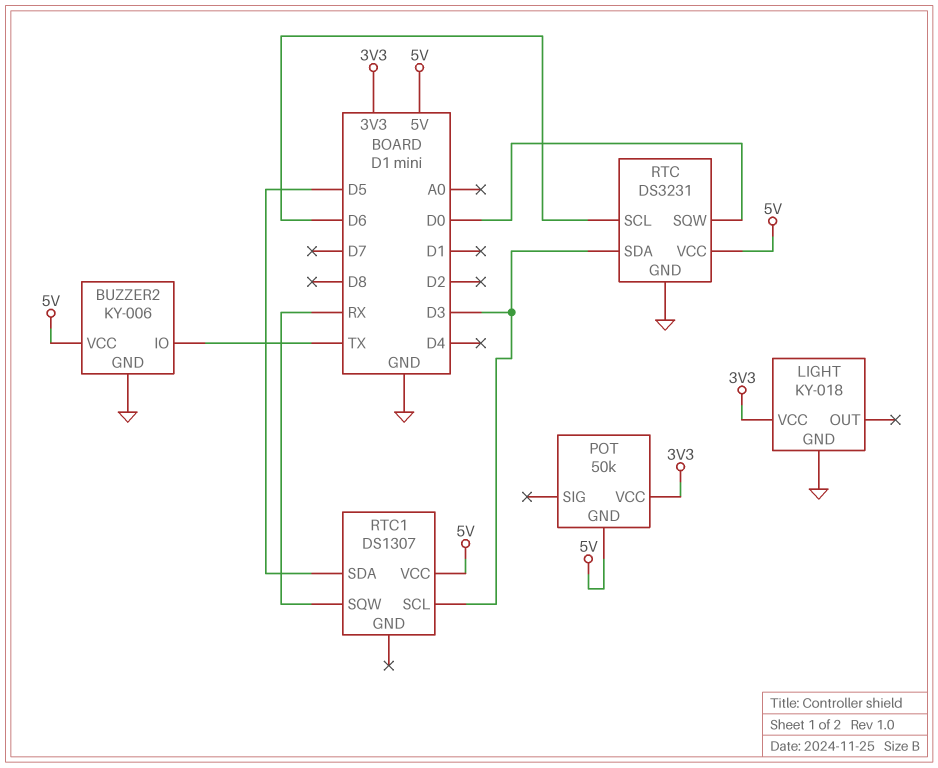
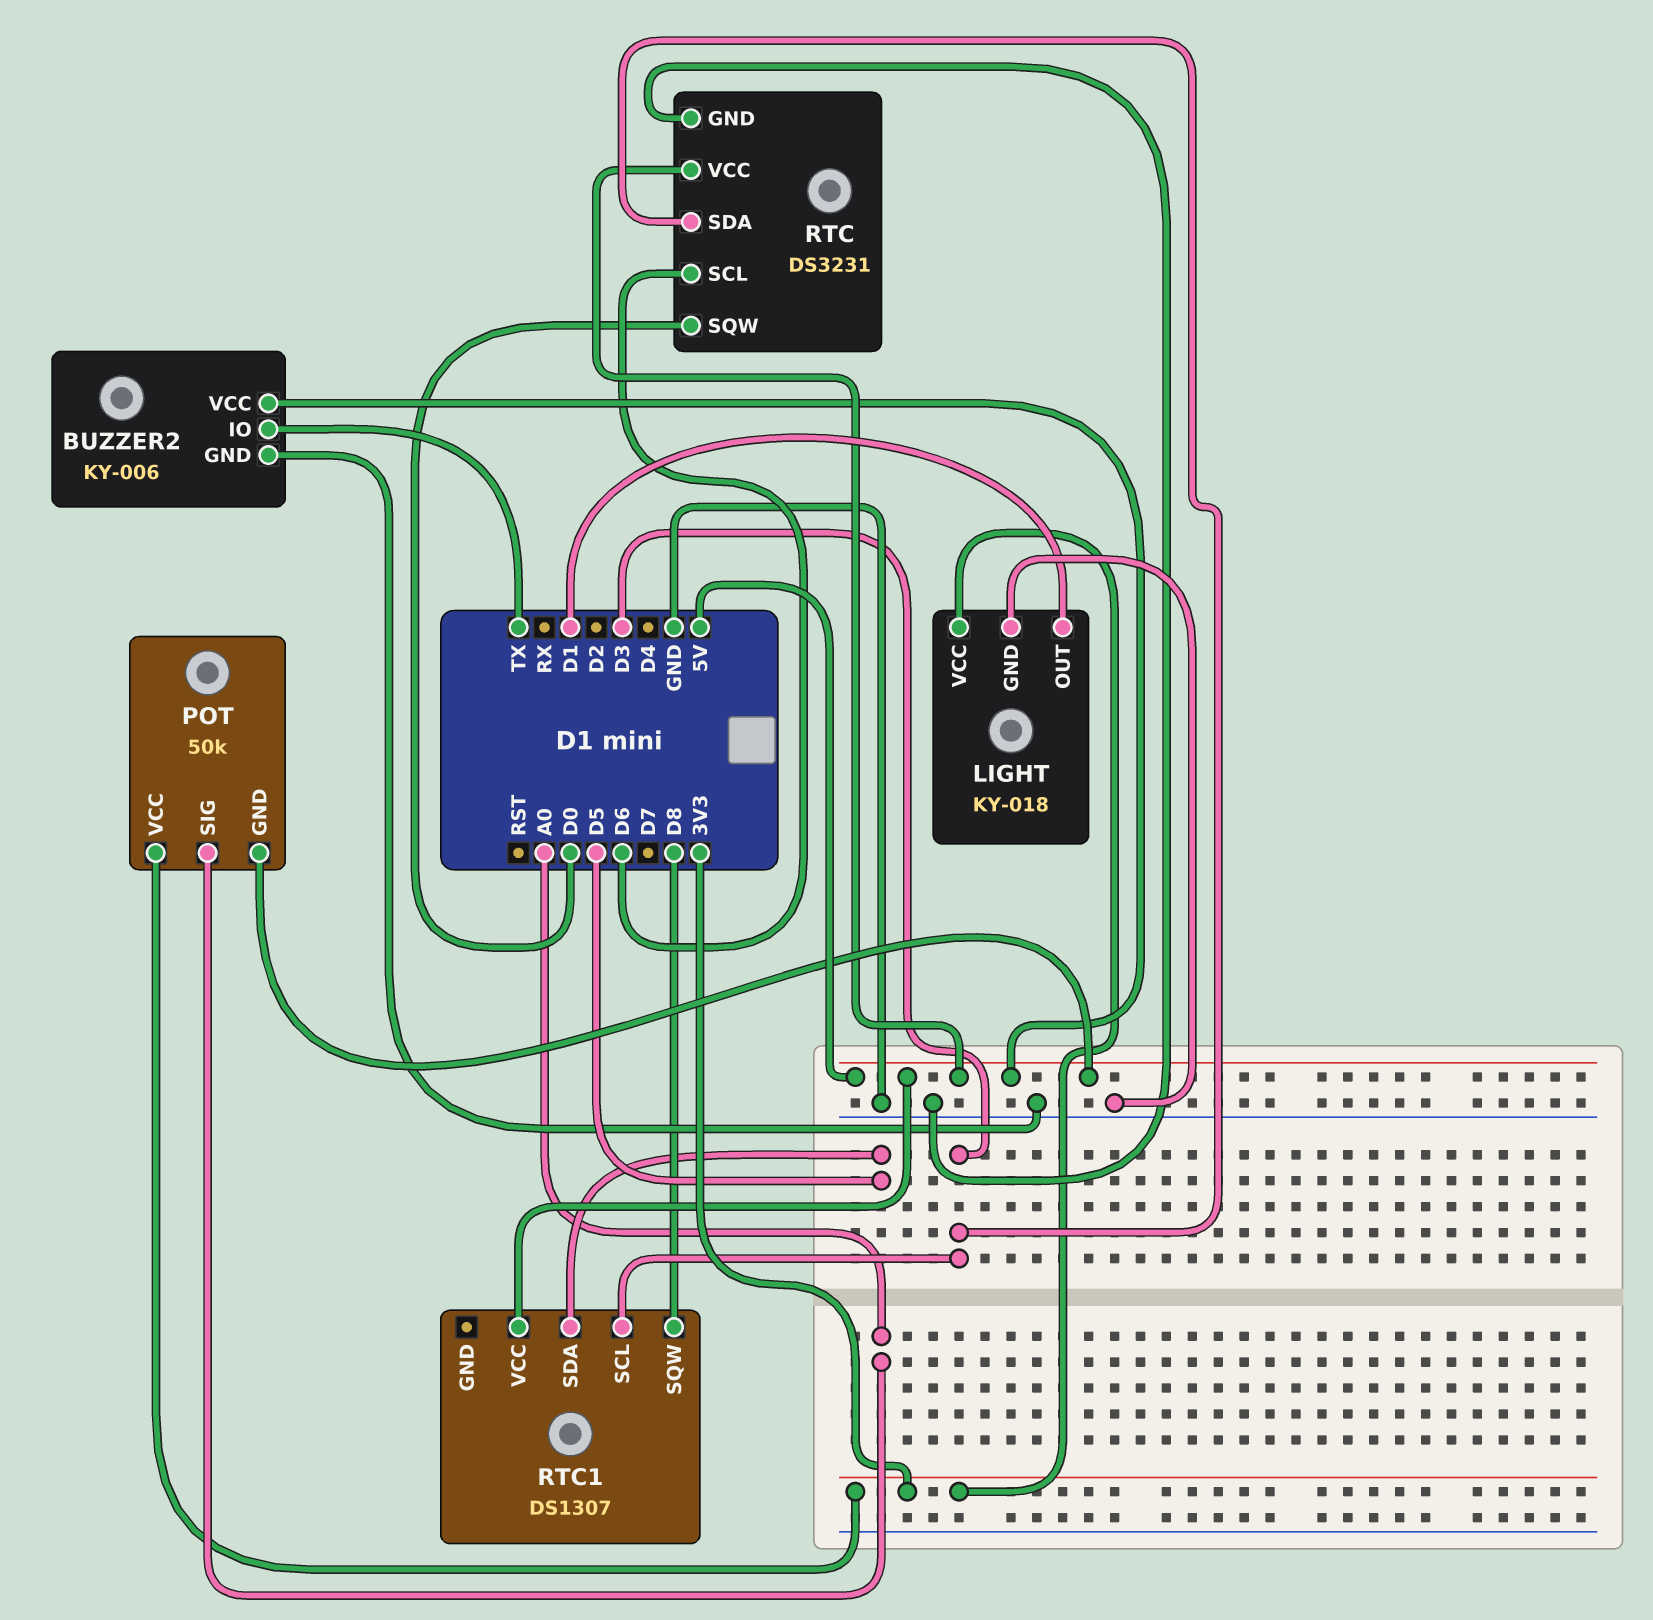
LIGHT pin OUT: none -> D1
POT pin SIG: none -> A0
RTC1 pin SQW: RX -> D8

